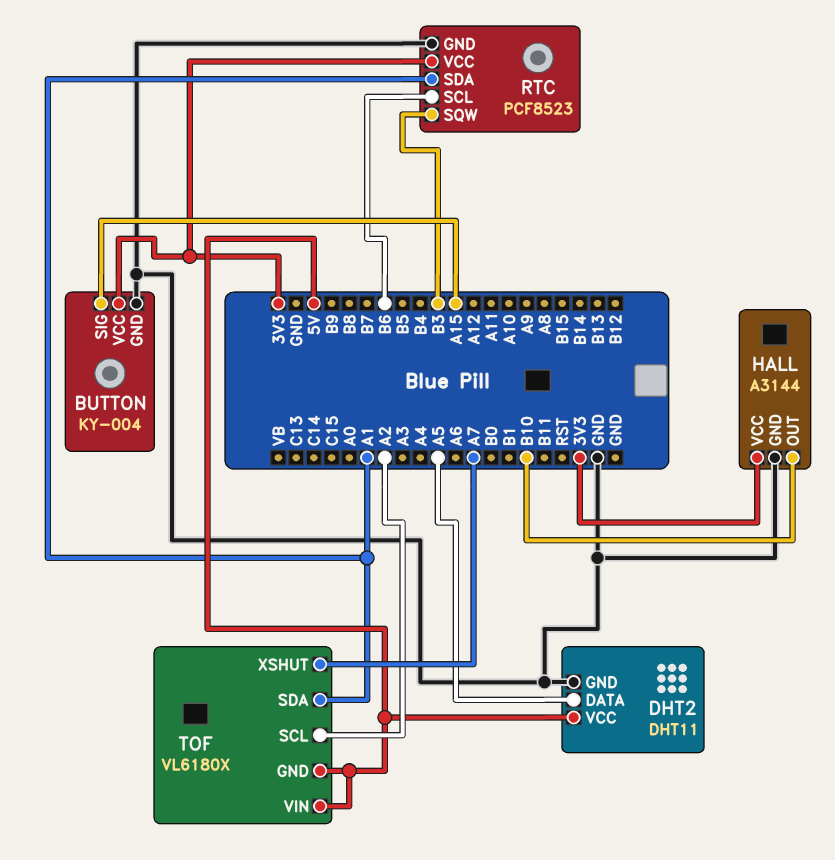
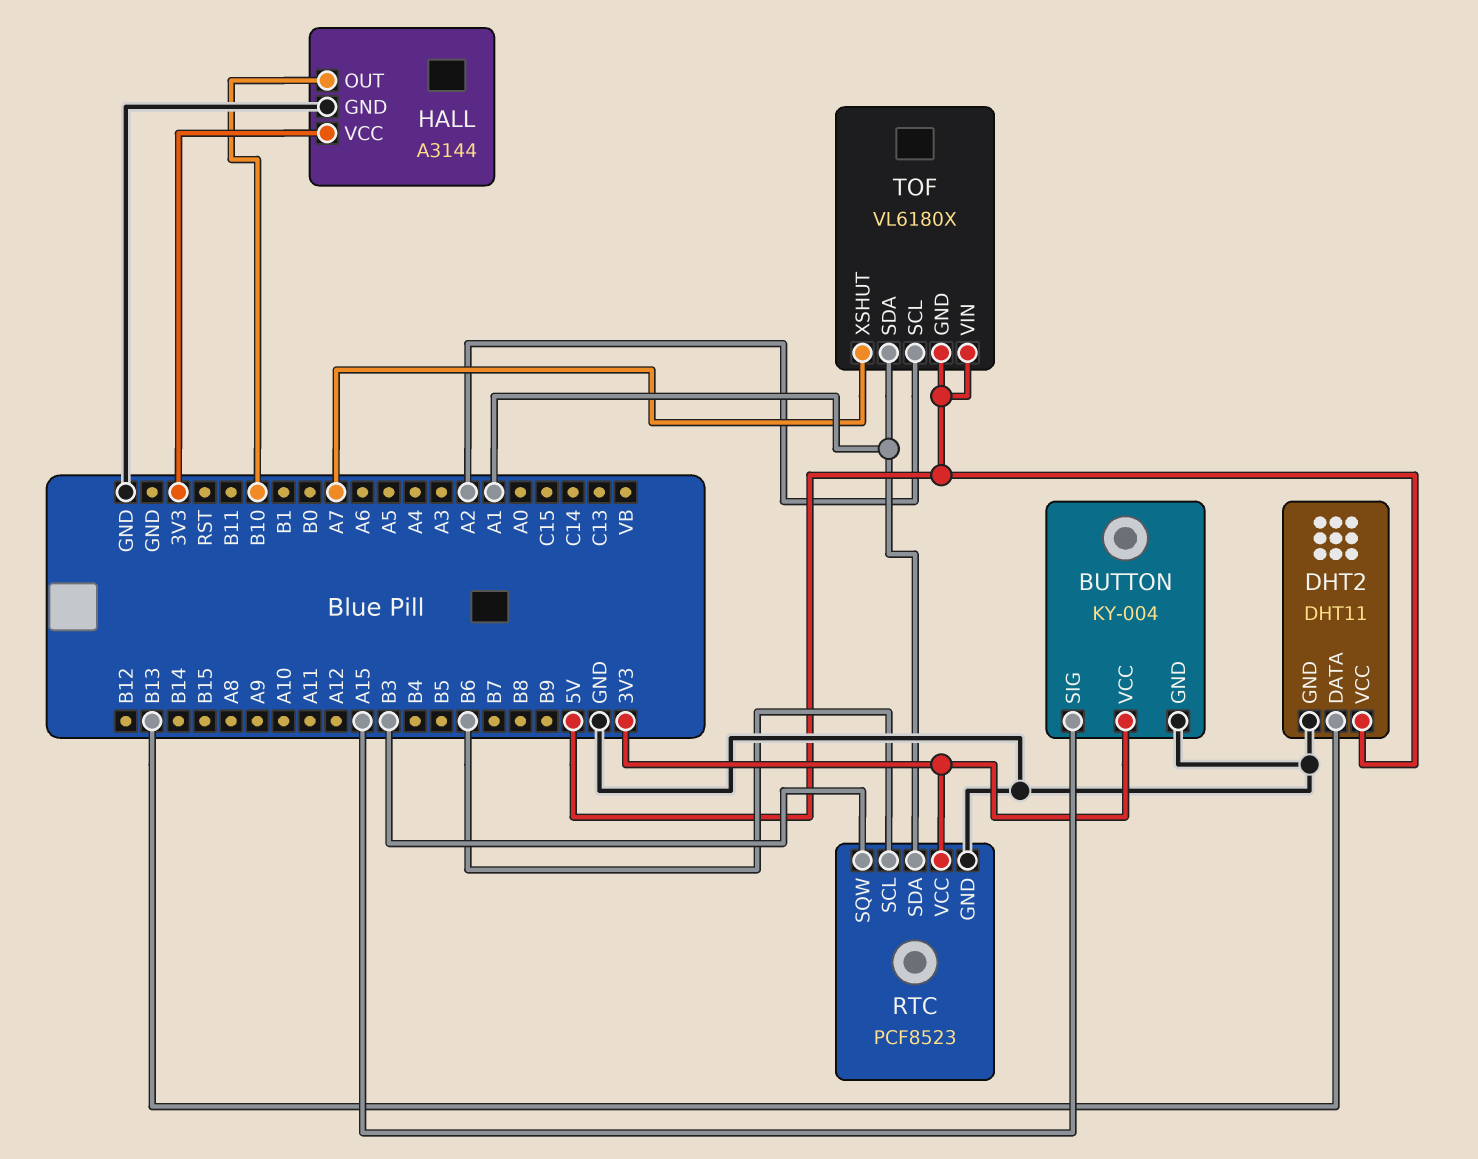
DHT2 pin DATA: A5 -> B13

